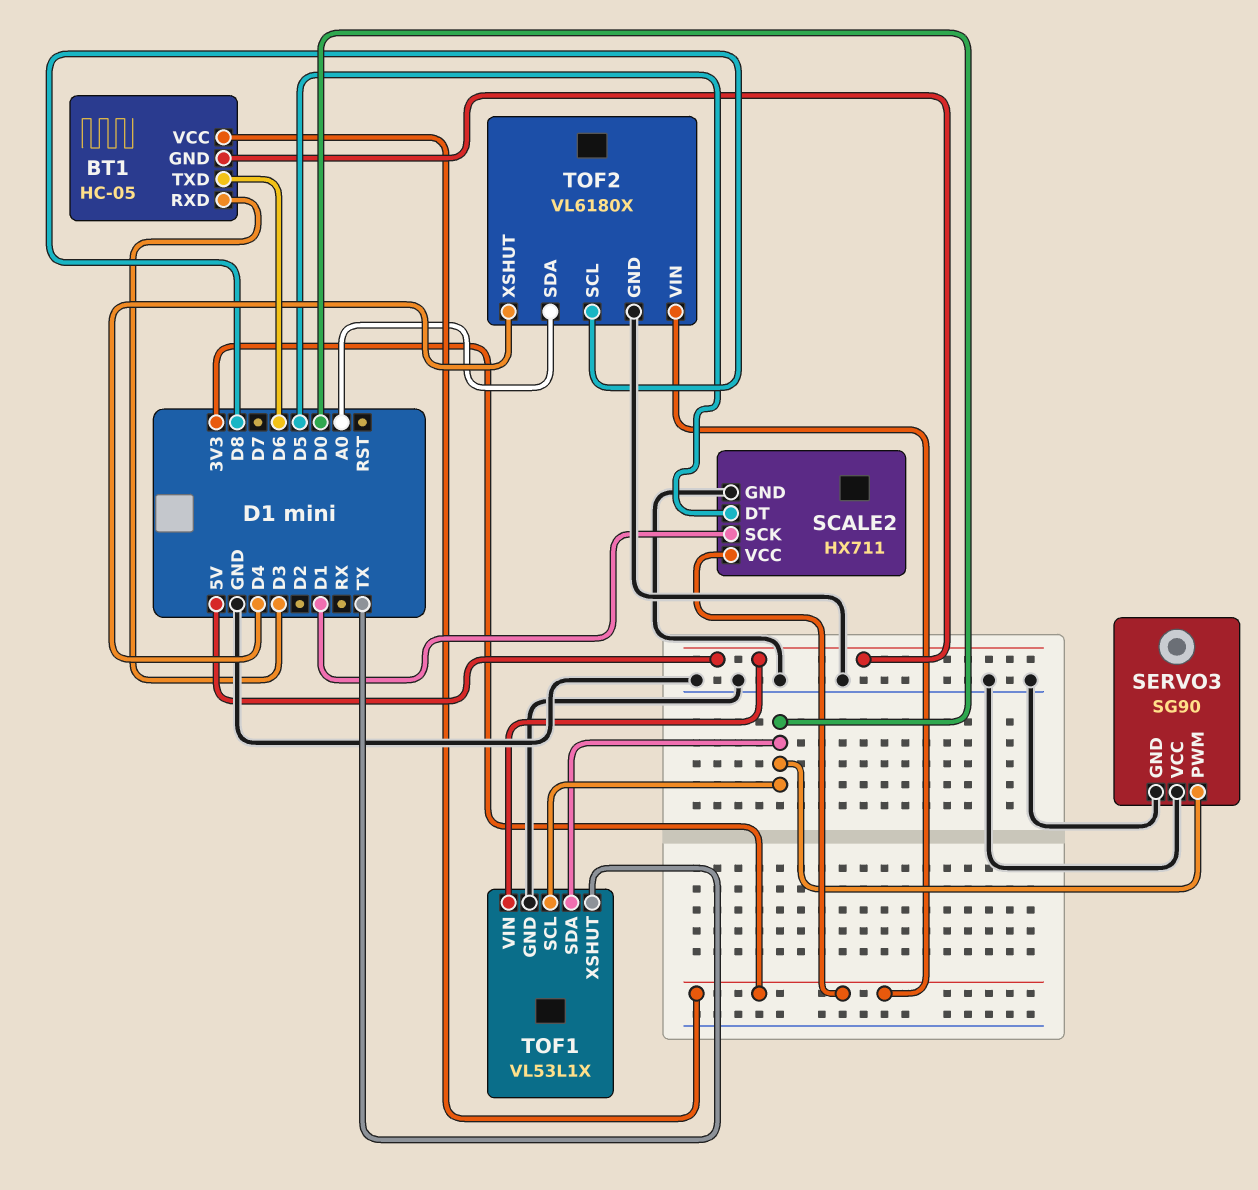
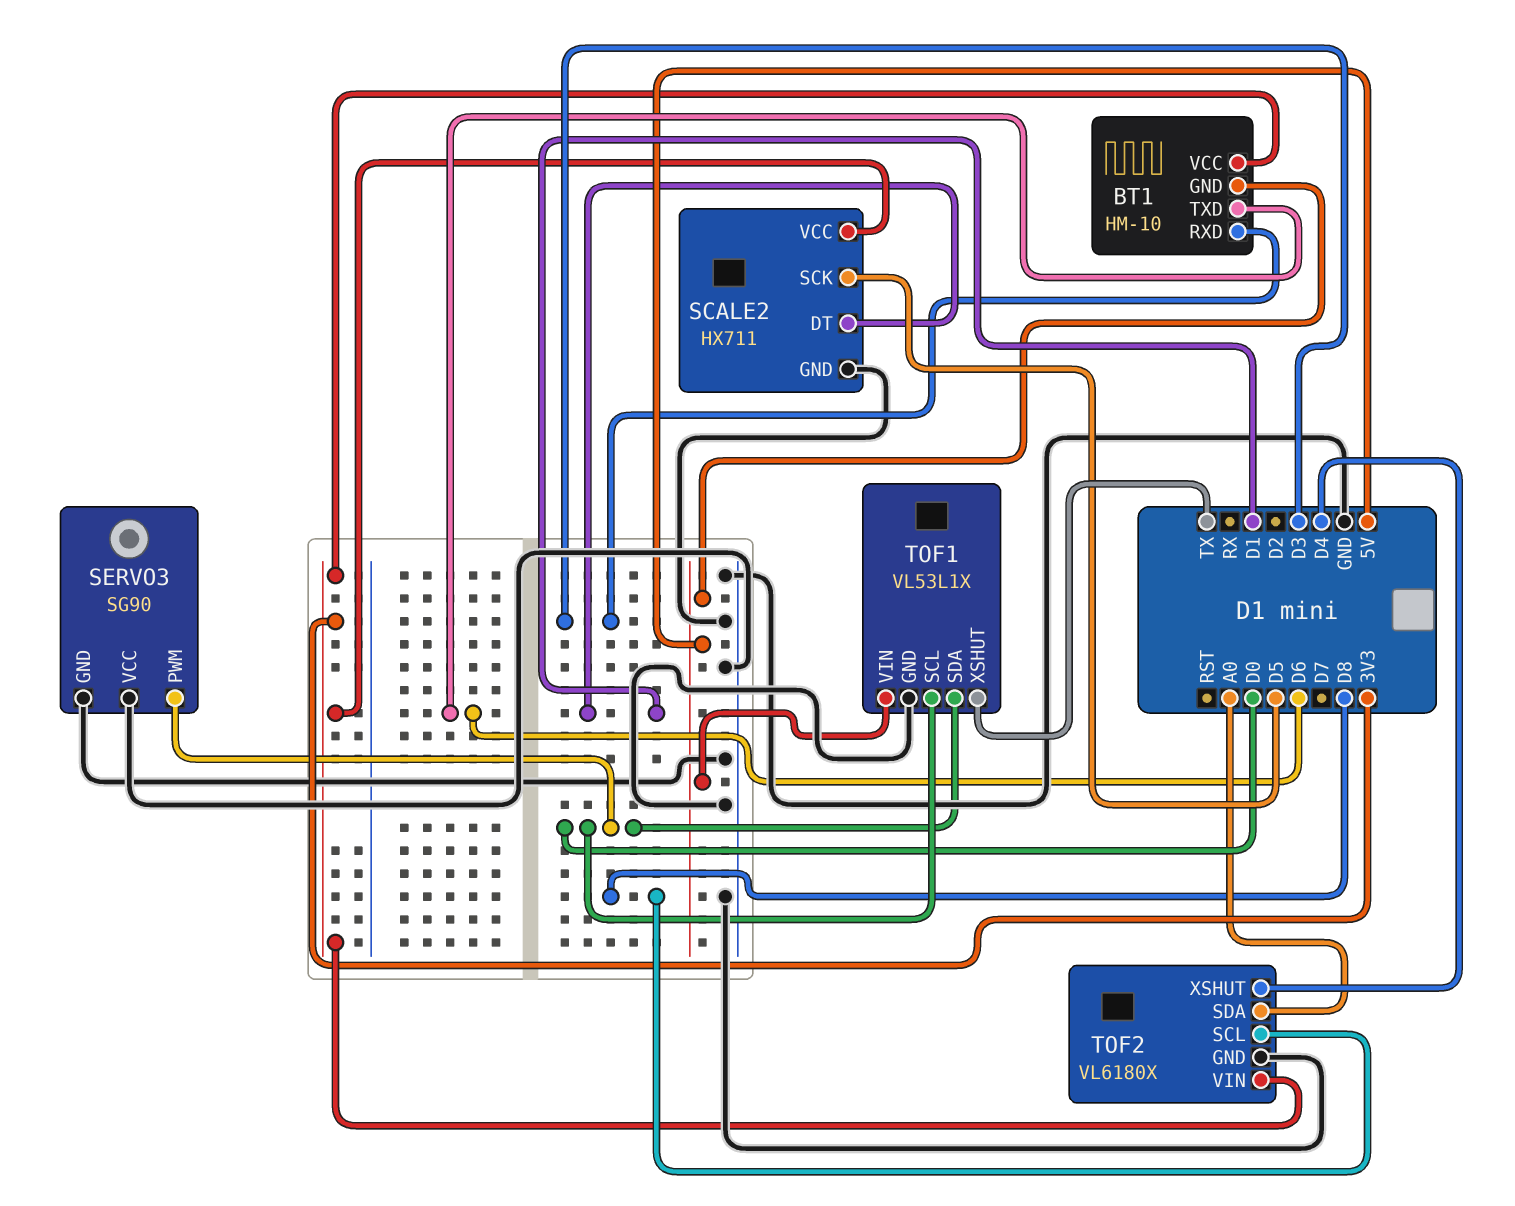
BT1: HC-05 -> HM-10
SCALE2 pin DT: D5 -> D1
SCALE2 pin SCK: D1 -> D5

